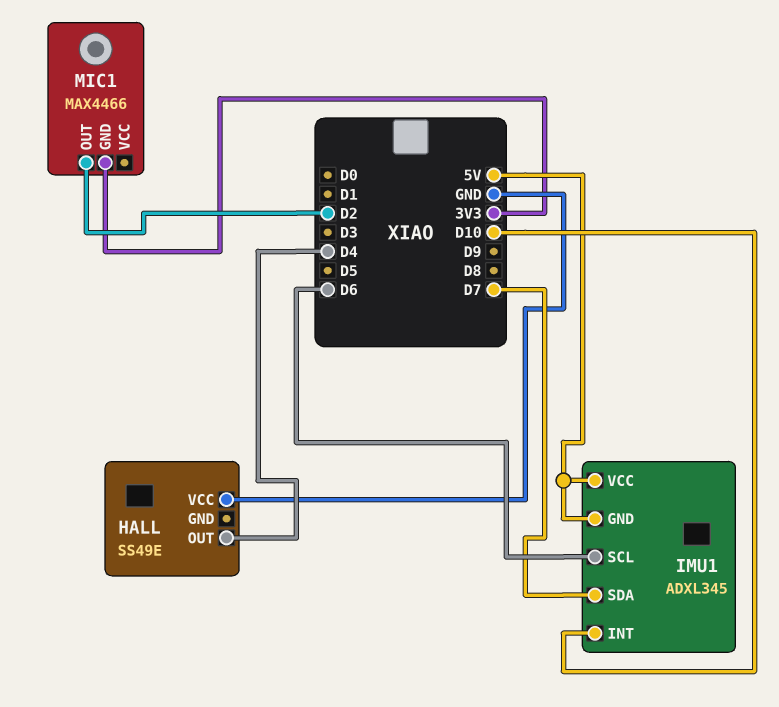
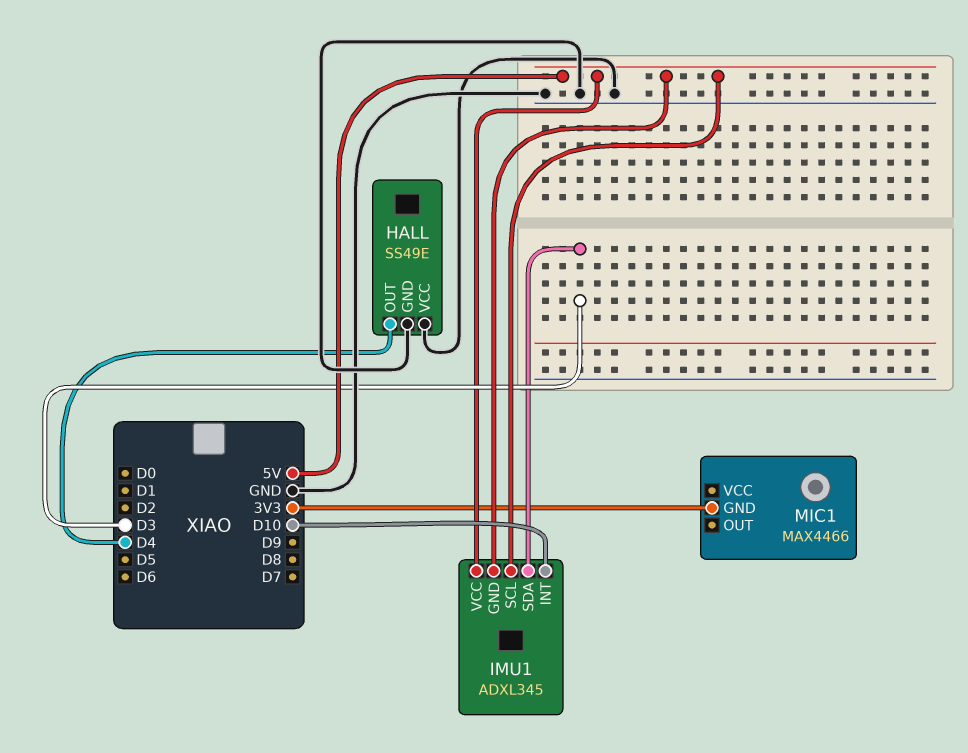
HALL pin GND: none -> GND
IMU1 pin SCL: D6 -> 5V
IMU1 pin SDA: D7 -> D3
MIC1 pin OUT: D2 -> none

